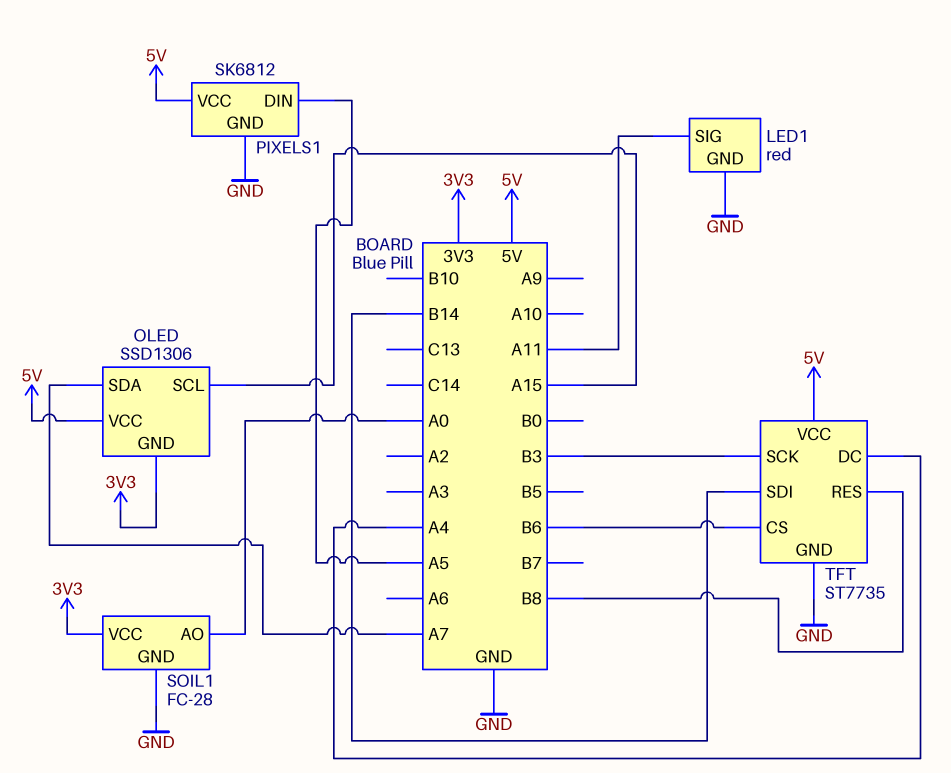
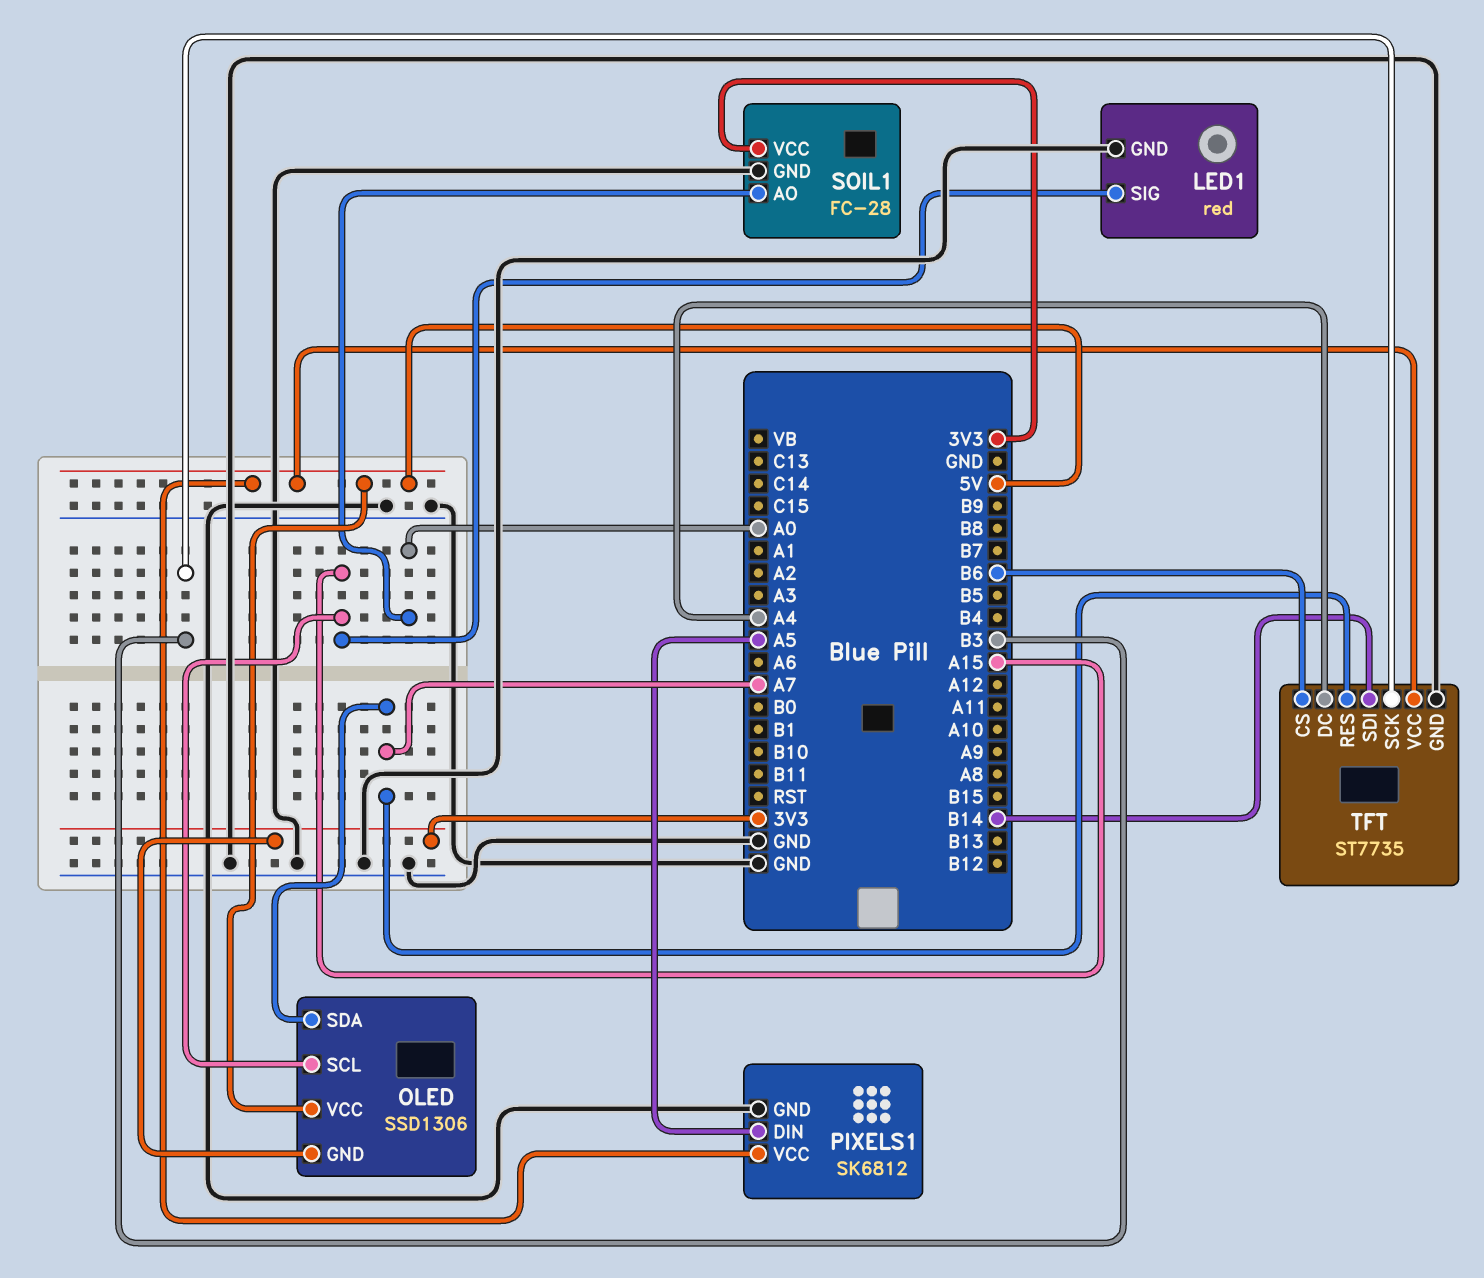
LED1 pin SIG: A11 -> A15
TFT pin RES: B8 -> A7

